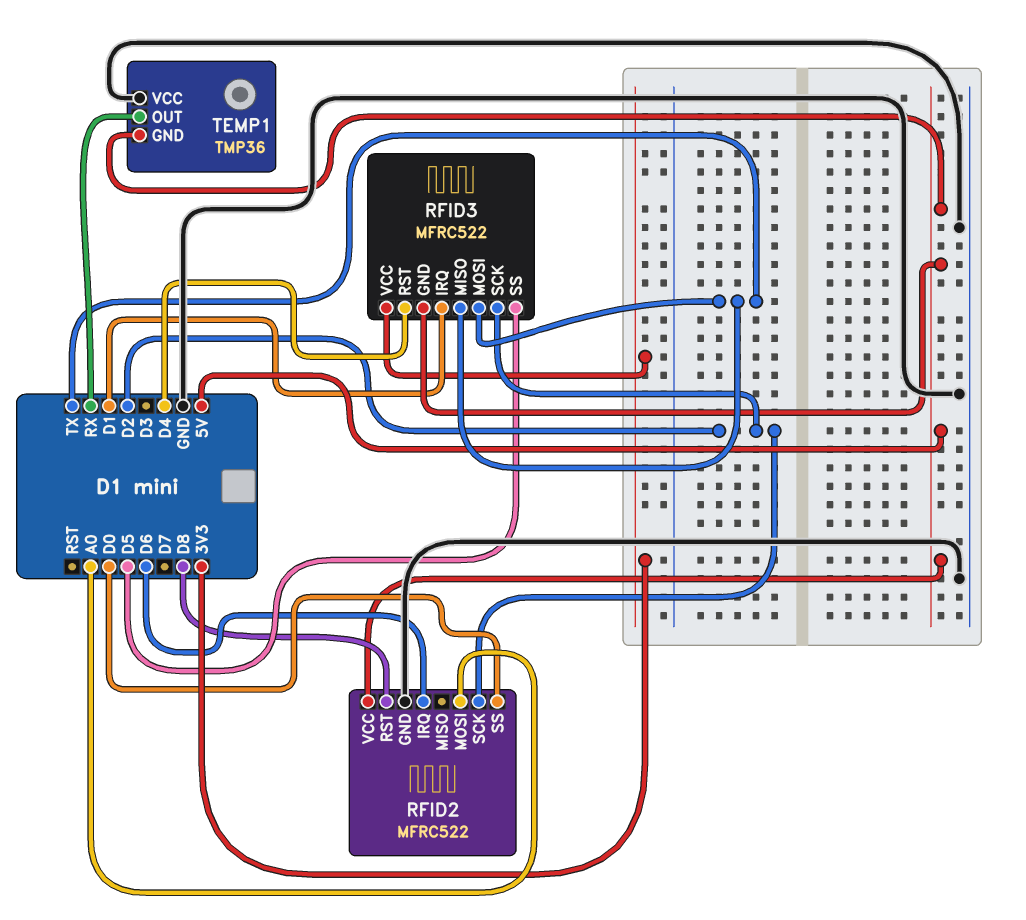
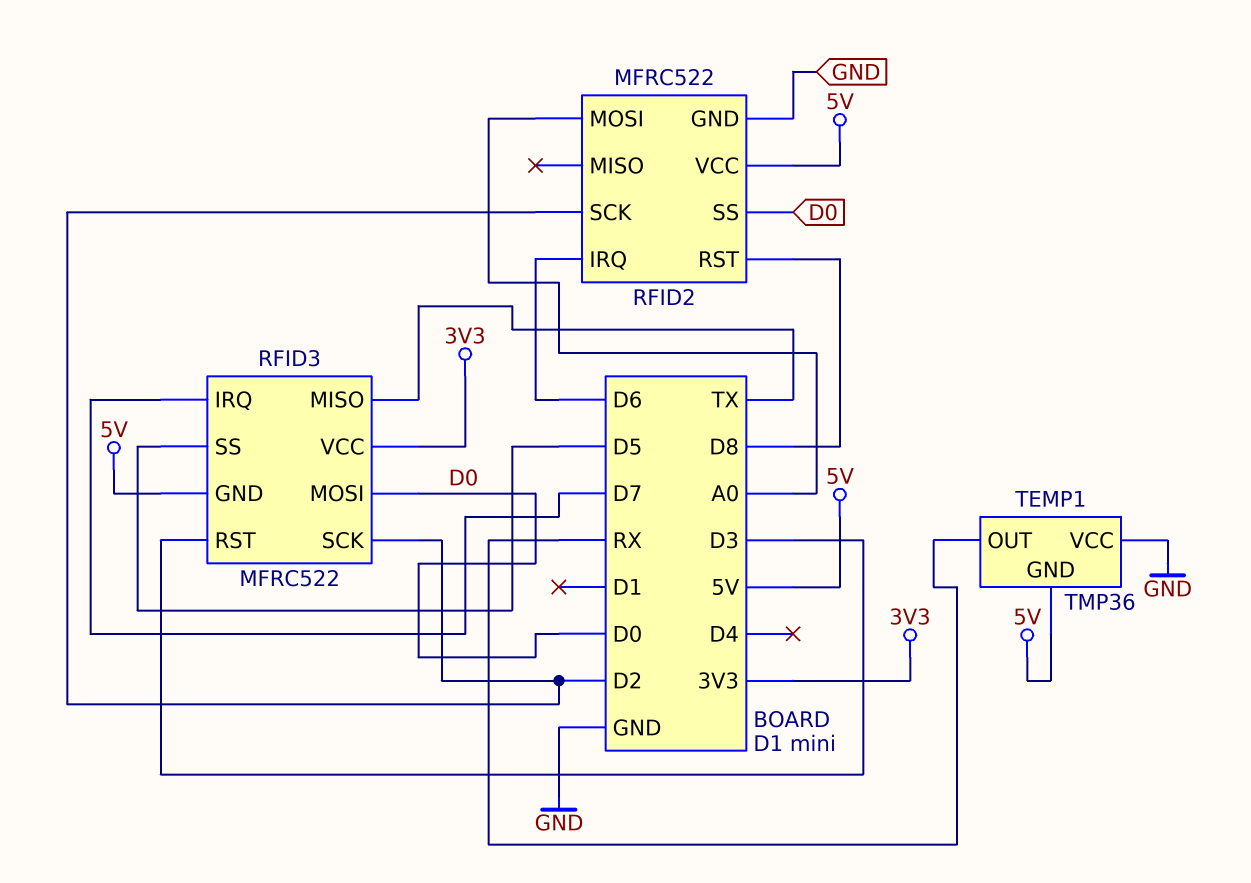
RFID3 pin IRQ: D1 -> D7
RFID3 pin MOSI: TX -> D0
RFID3 pin RST: D4 -> D3

